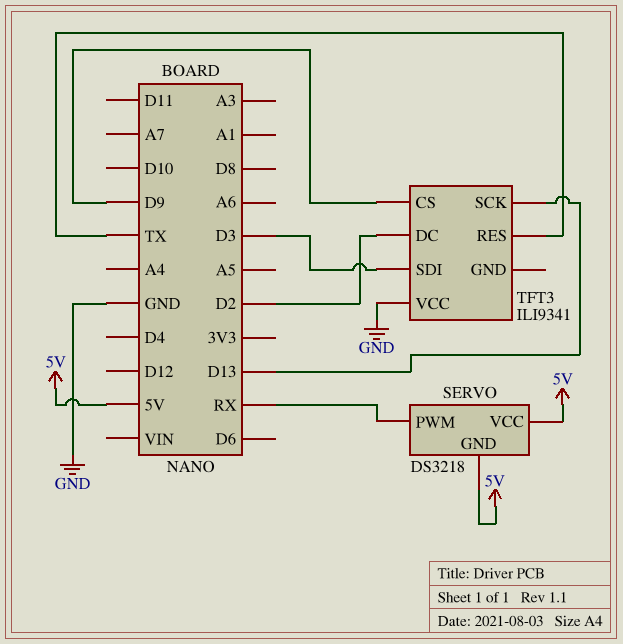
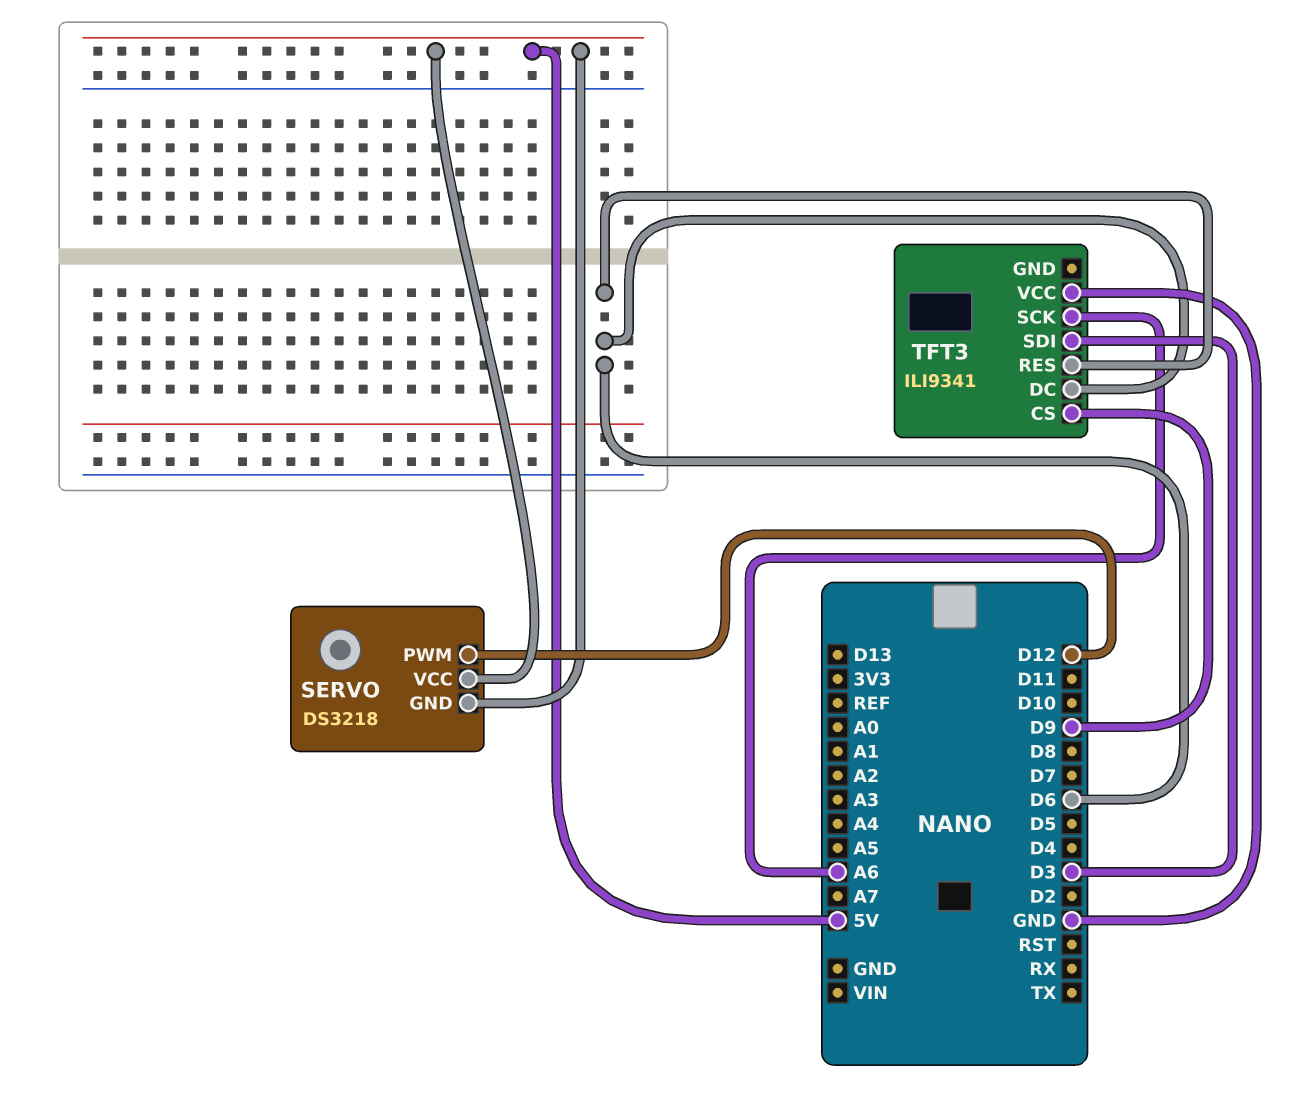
SERVO pin PWM: RX -> D12
TFT3 pin DC: D2 -> D6
TFT3 pin RES: TX -> D6
TFT3 pin SCK: D13 -> A6

